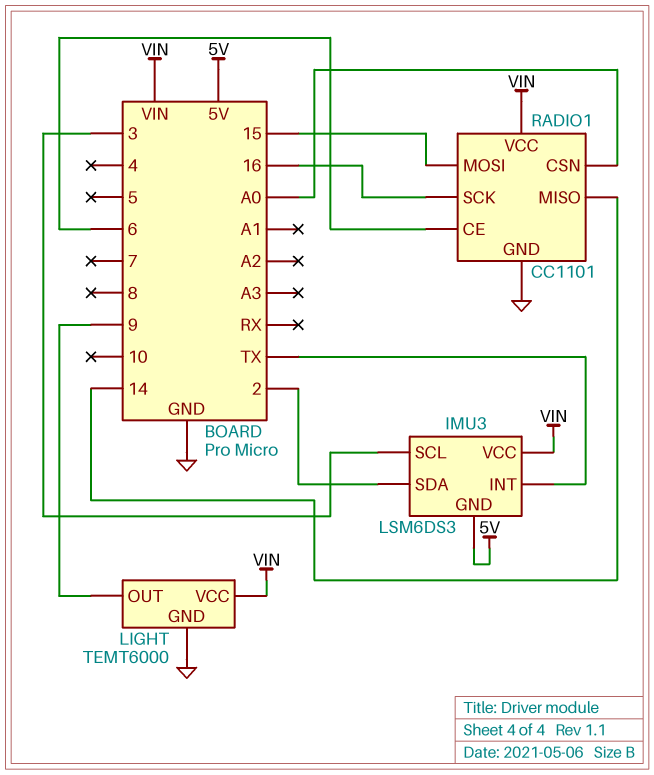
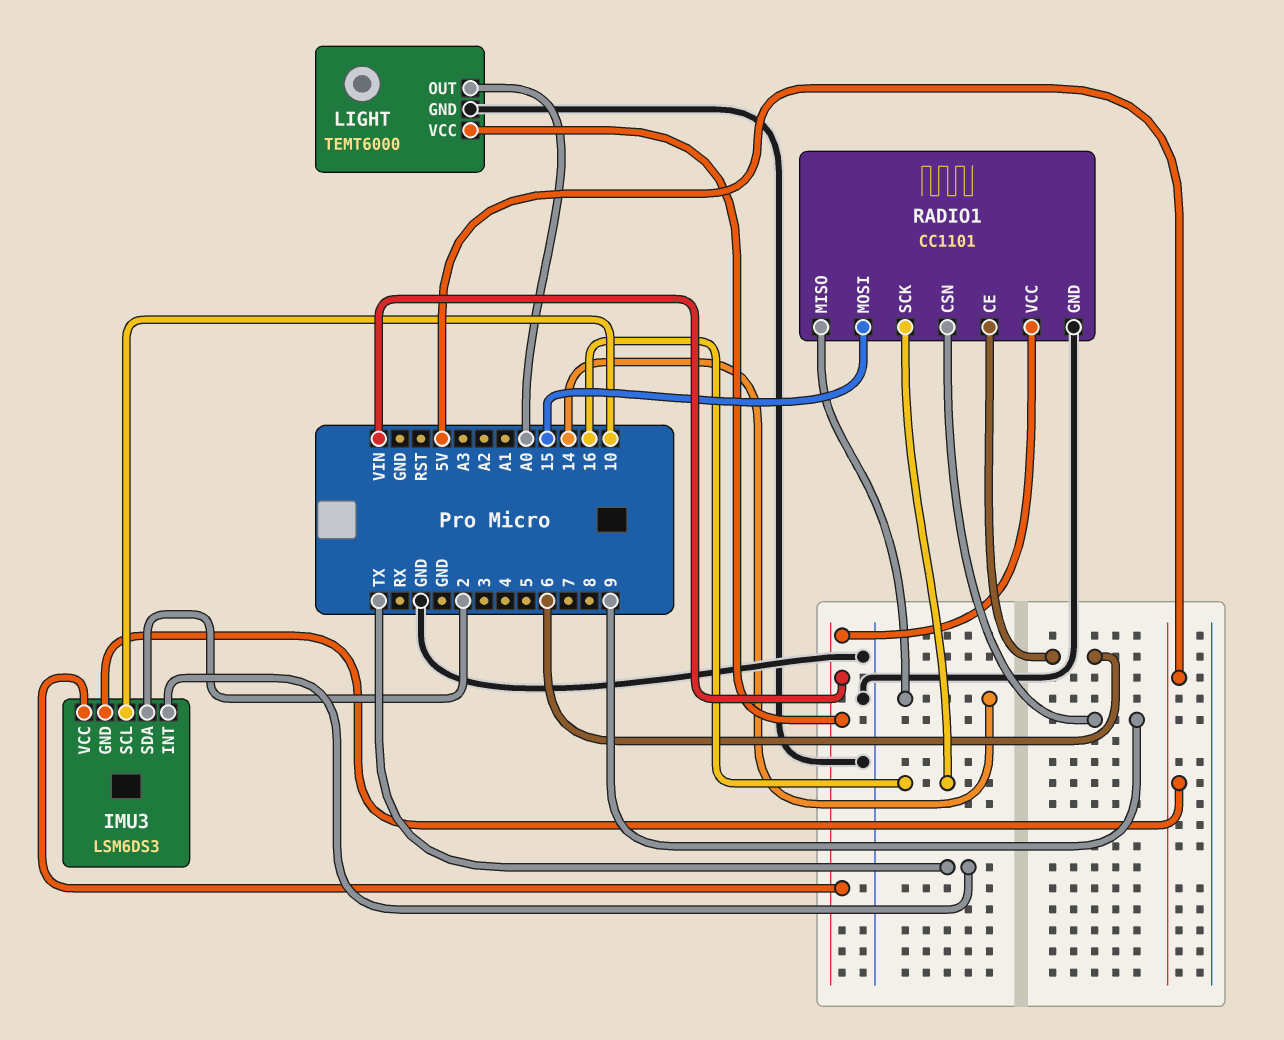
IMU3 pin SCL: 3 -> 10
LIGHT pin OUT: 9 -> A0
RADIO1 pin CSN: A0 -> 9

